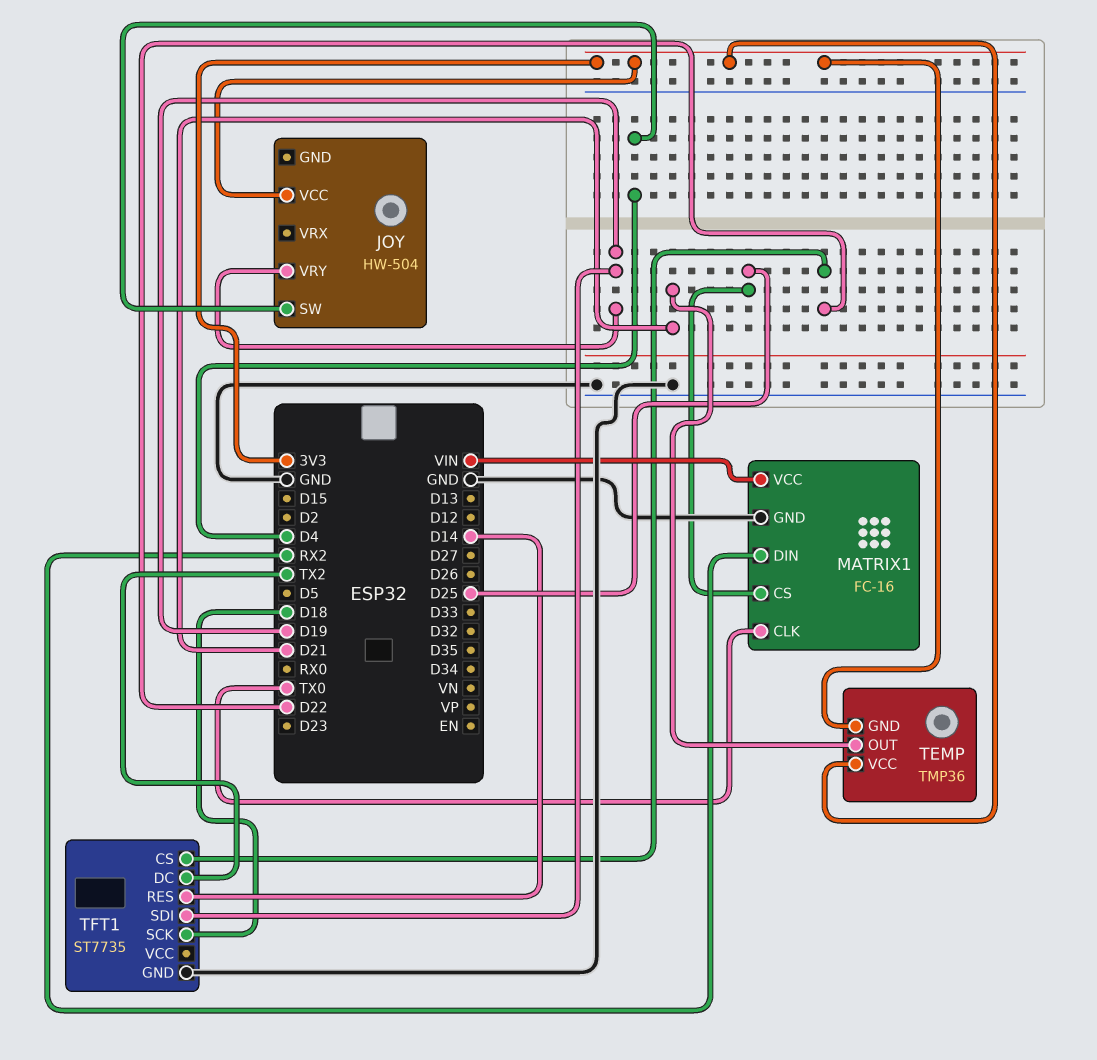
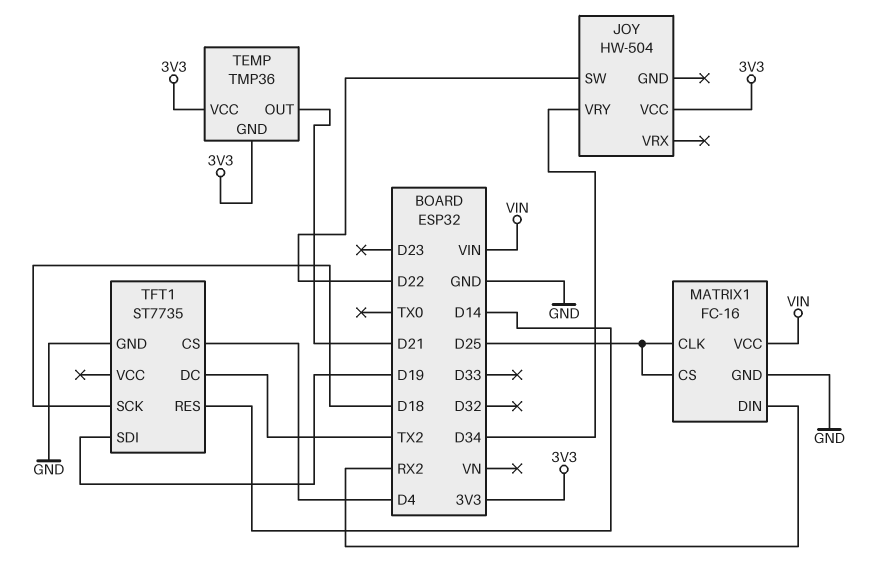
JOY pin SW: D4 -> D22
JOY pin VRY: D19 -> D34
MATRIX1 pin CLK: TX0 -> D25
TFT1 pin CS: D22 -> D4

